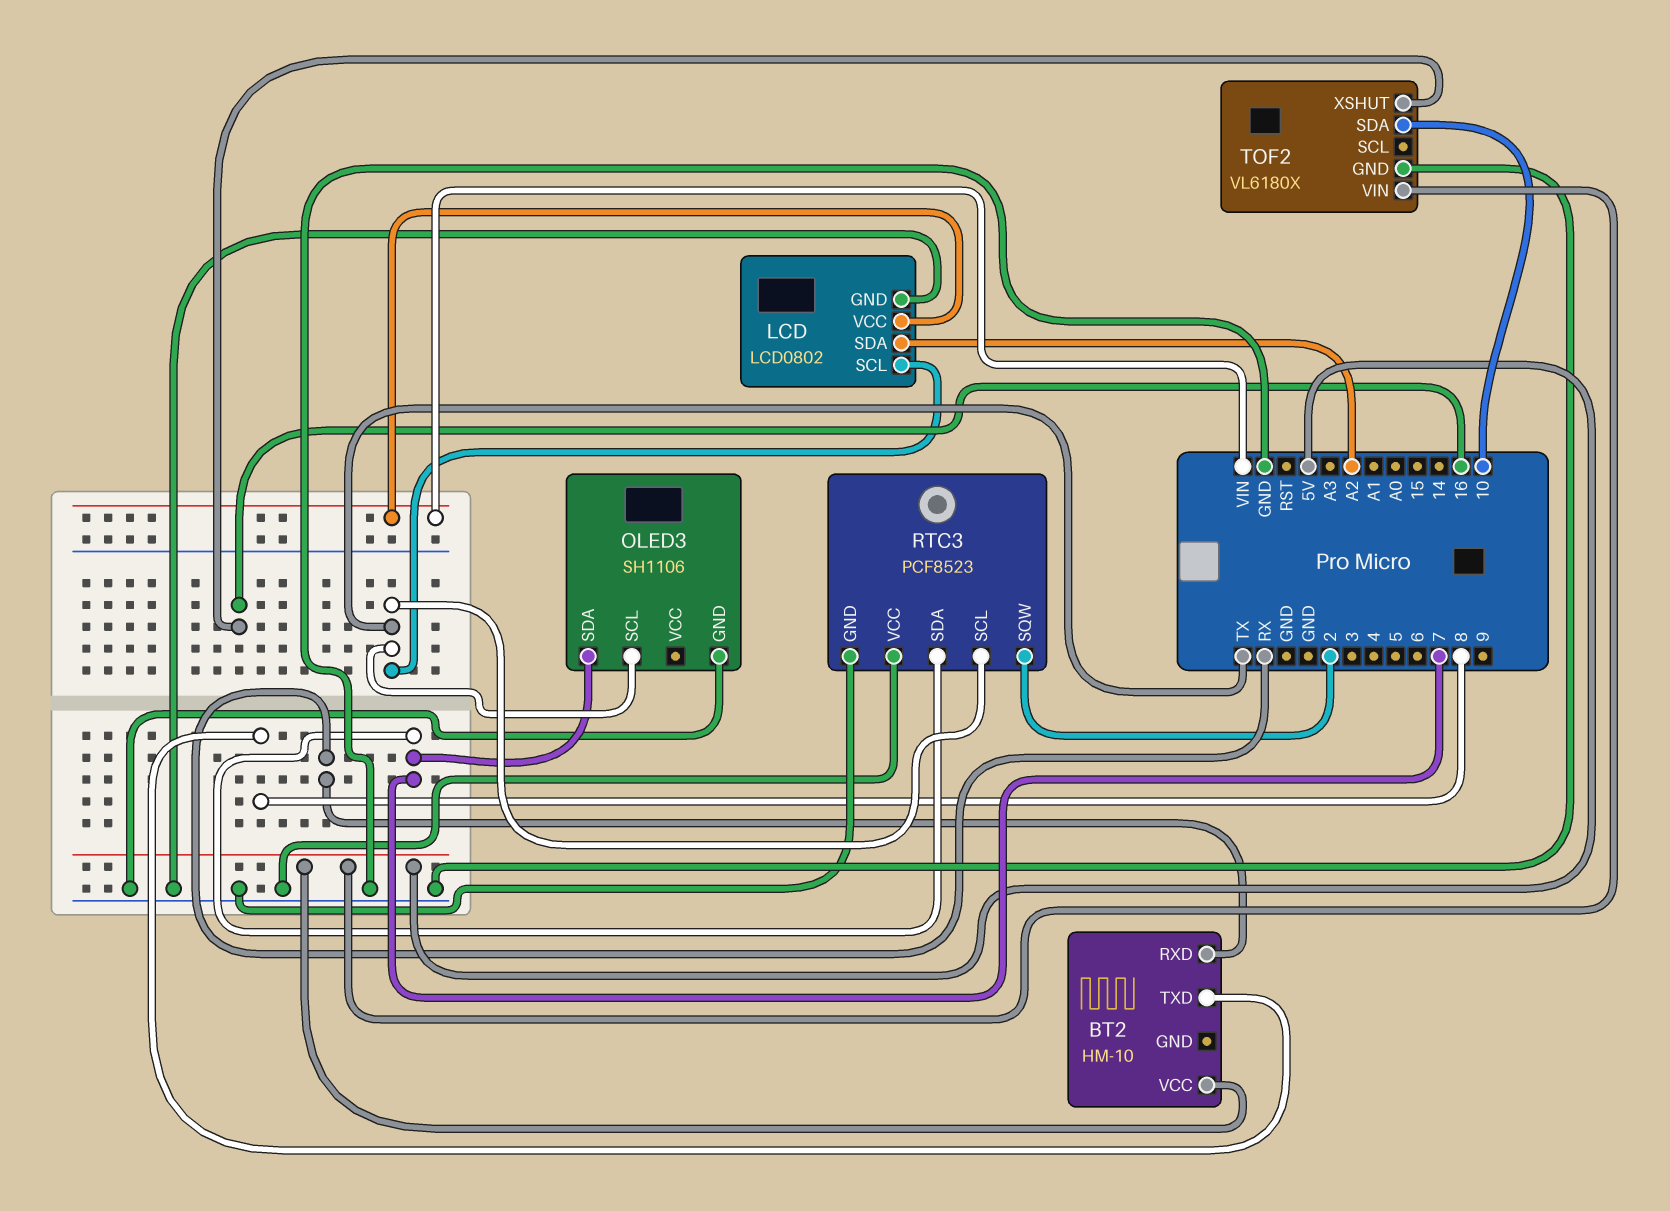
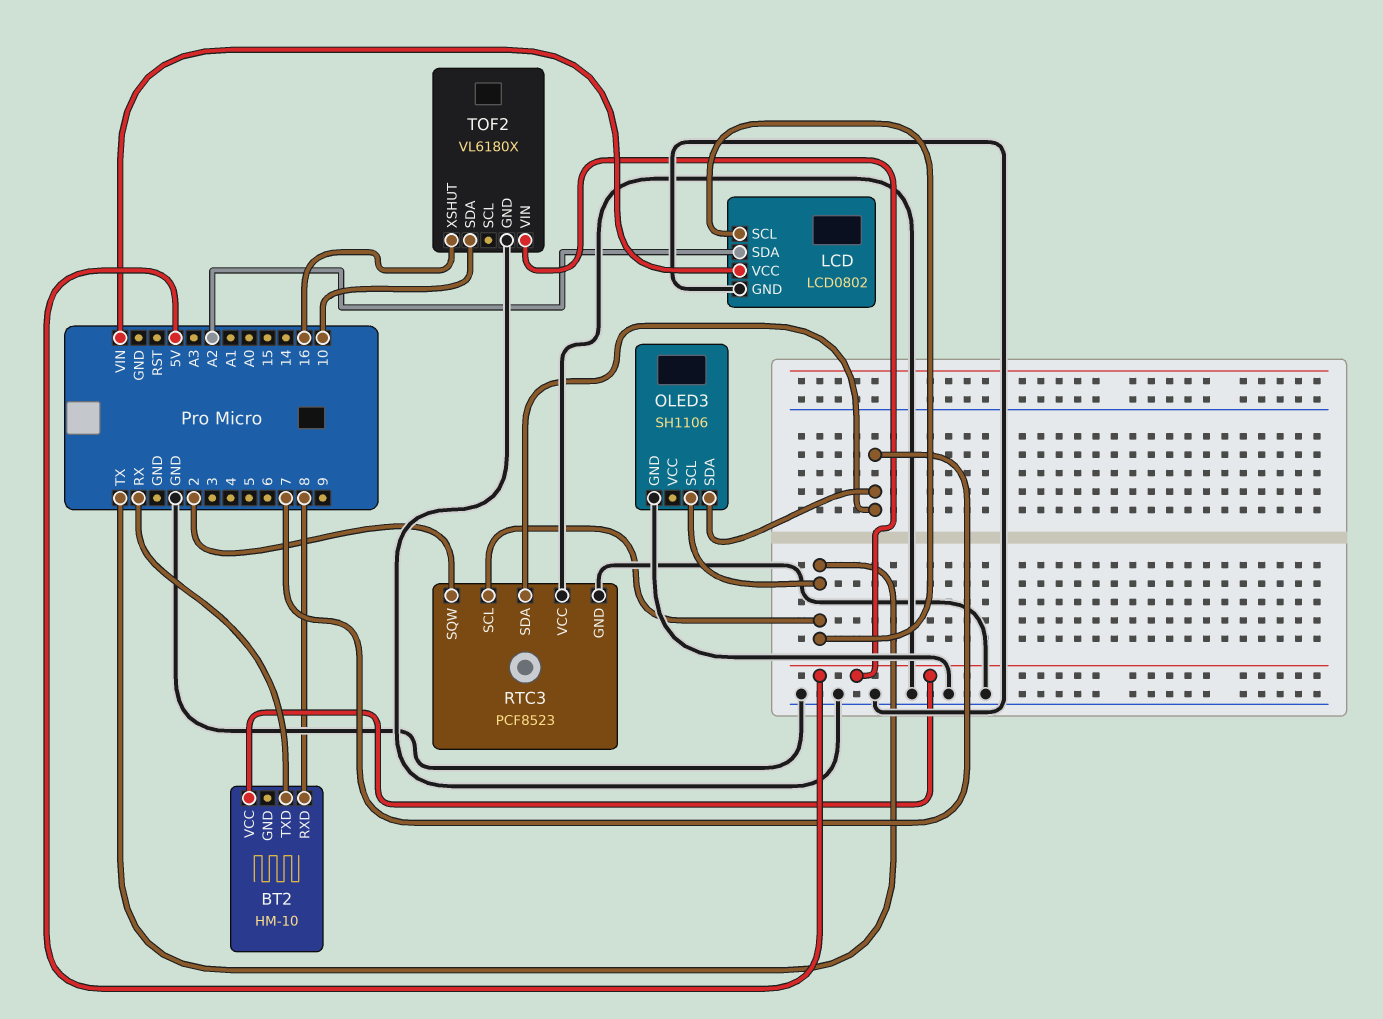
BT2 pin RXD: RX -> 8
BT2 pin TXD: 8 -> RX

